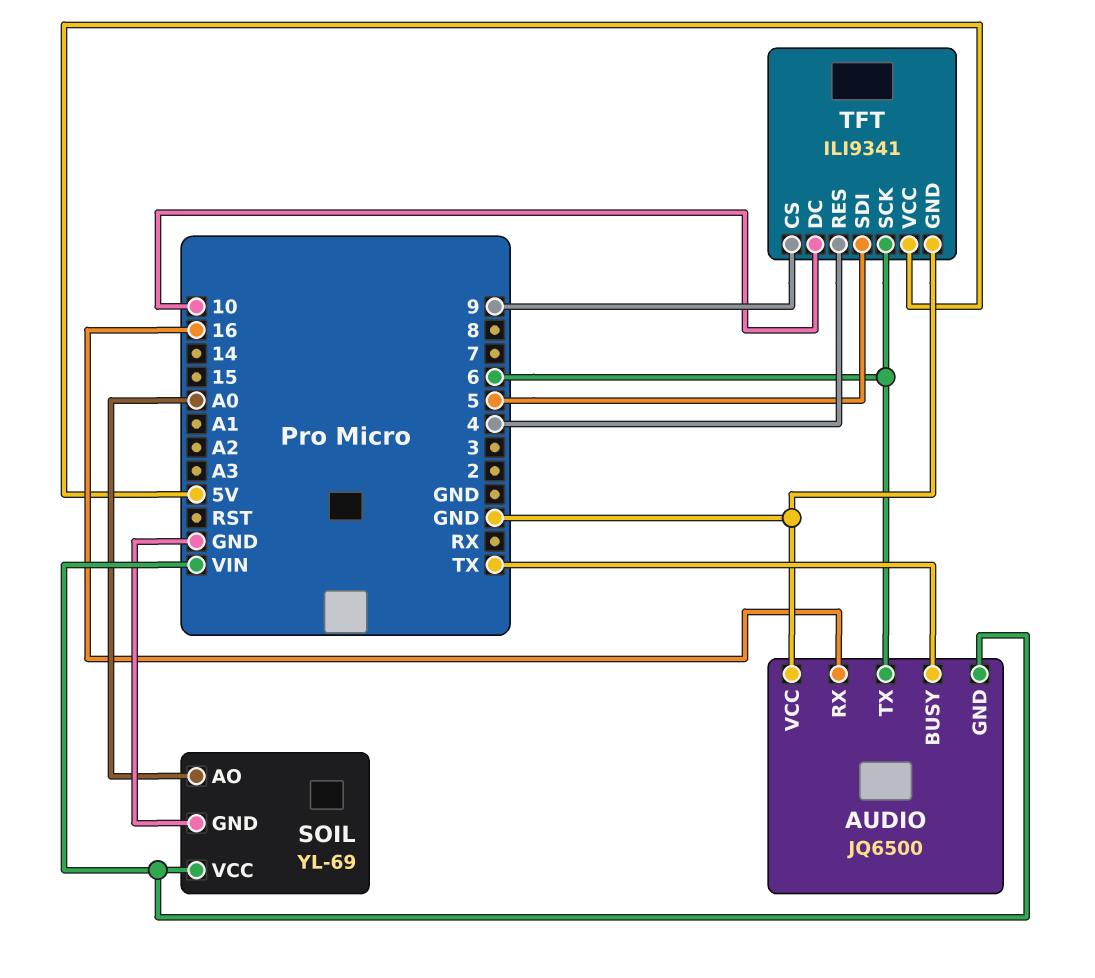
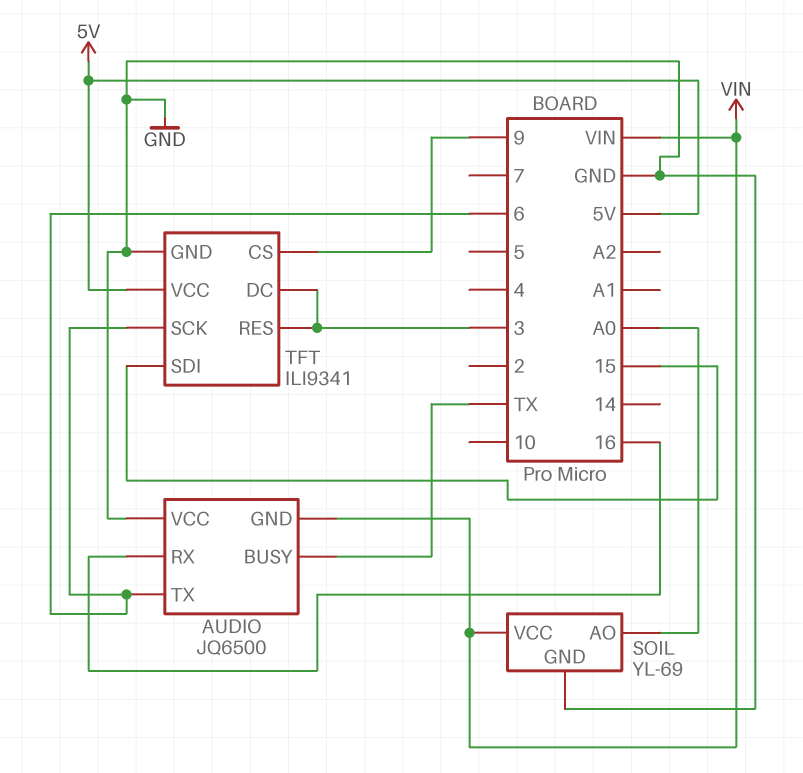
TFT pin DC: 10 -> 3
TFT pin RES: 4 -> 3
TFT pin SDI: 5 -> 15

